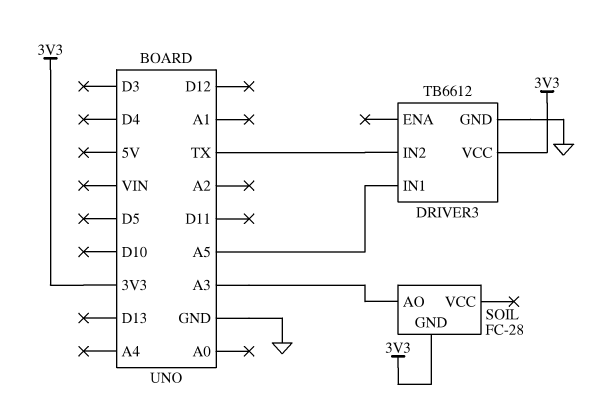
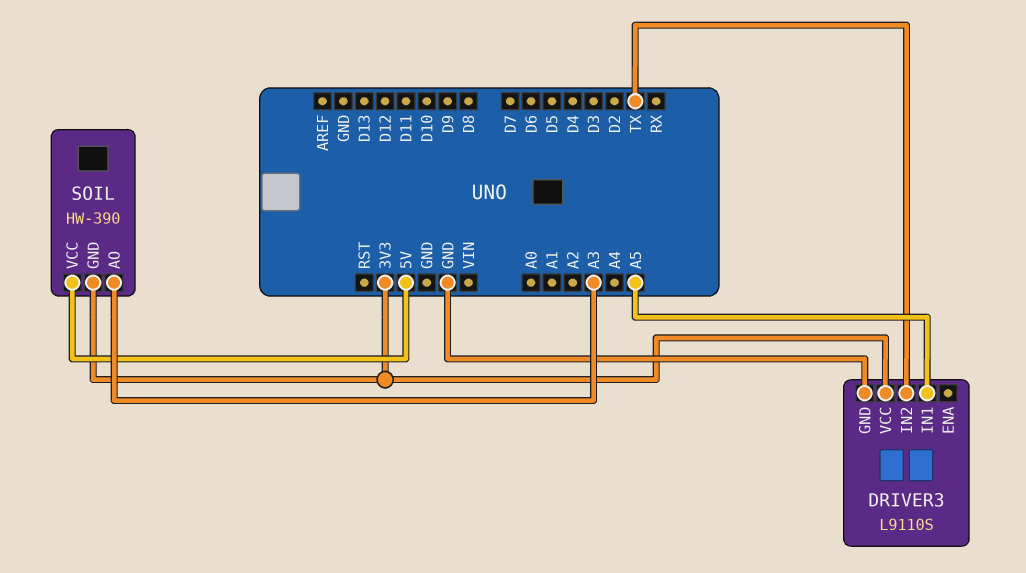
DRIVER3: TB6612 -> L9110S
SOIL: FC-28 -> HW-390
SOIL pin VCC: none -> 5V

